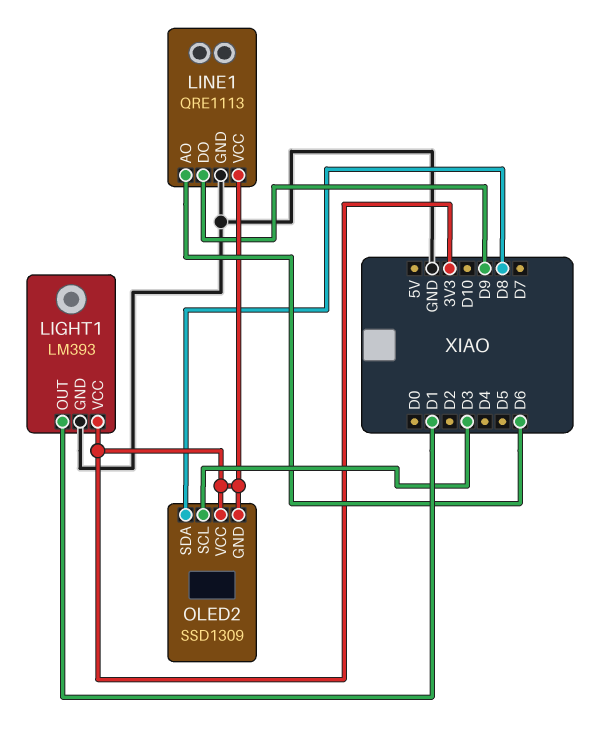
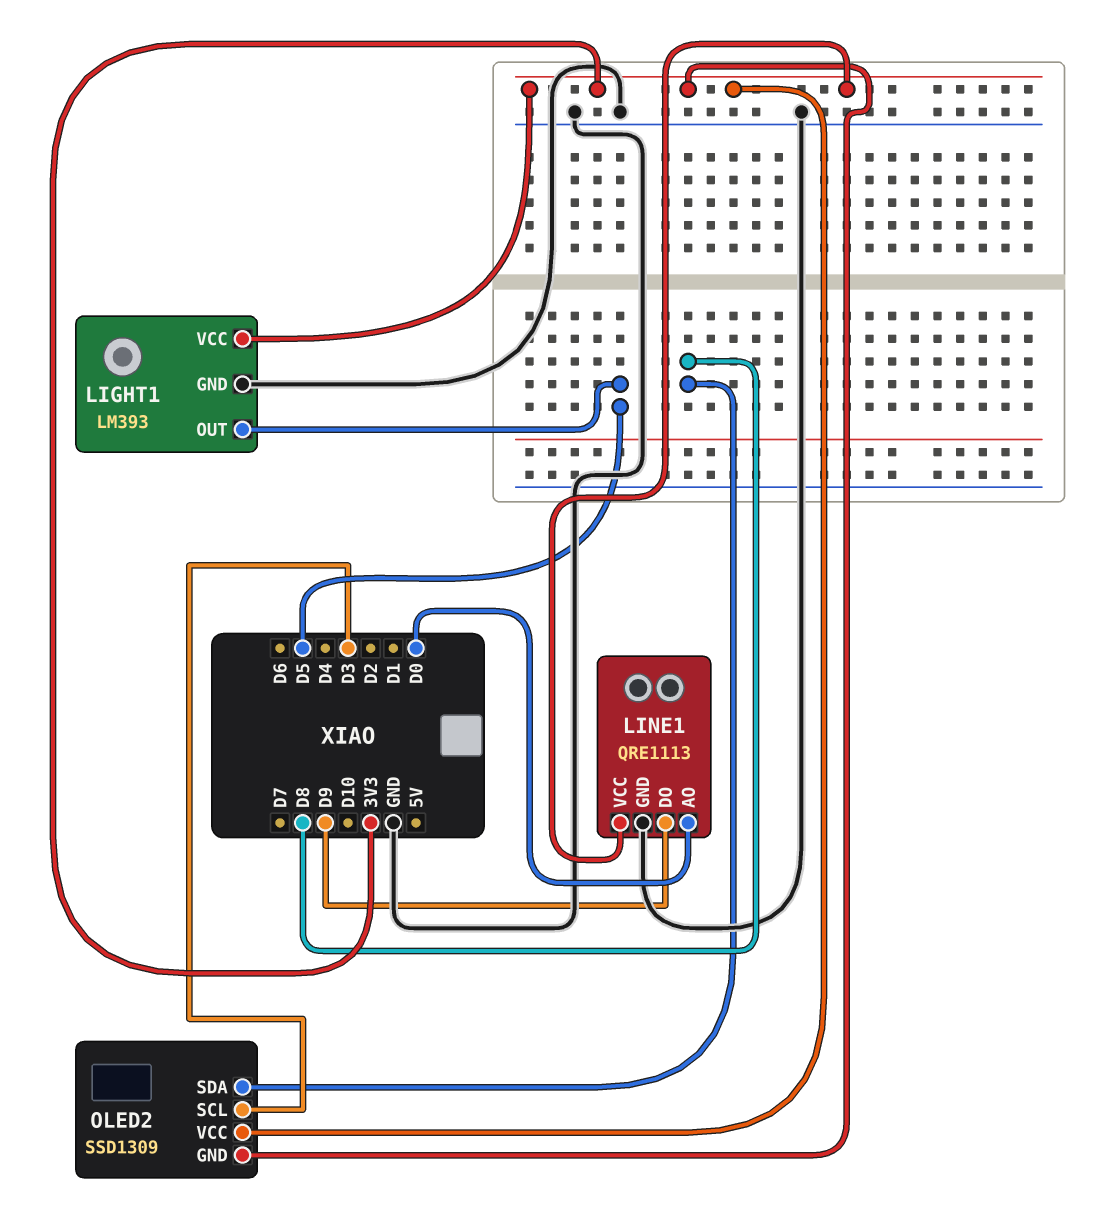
LIGHT1 pin OUT: D1 -> D5
LINE1 pin AO: D6 -> D0

